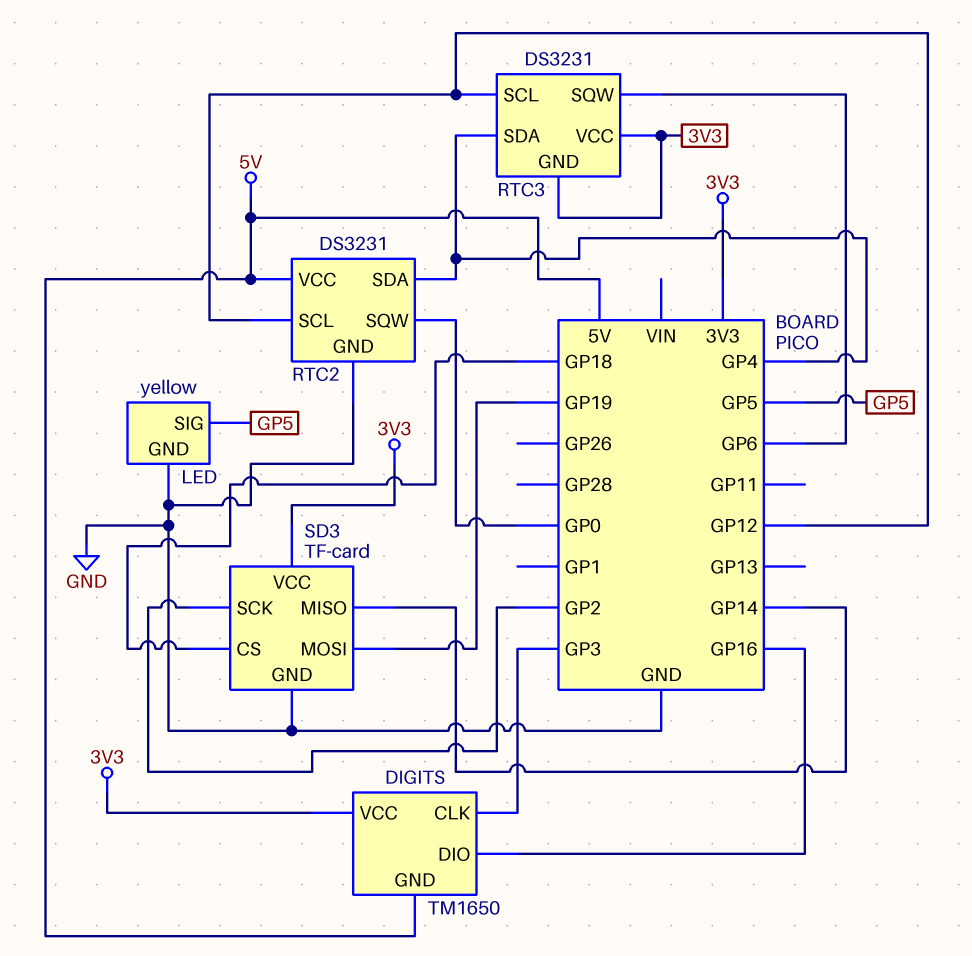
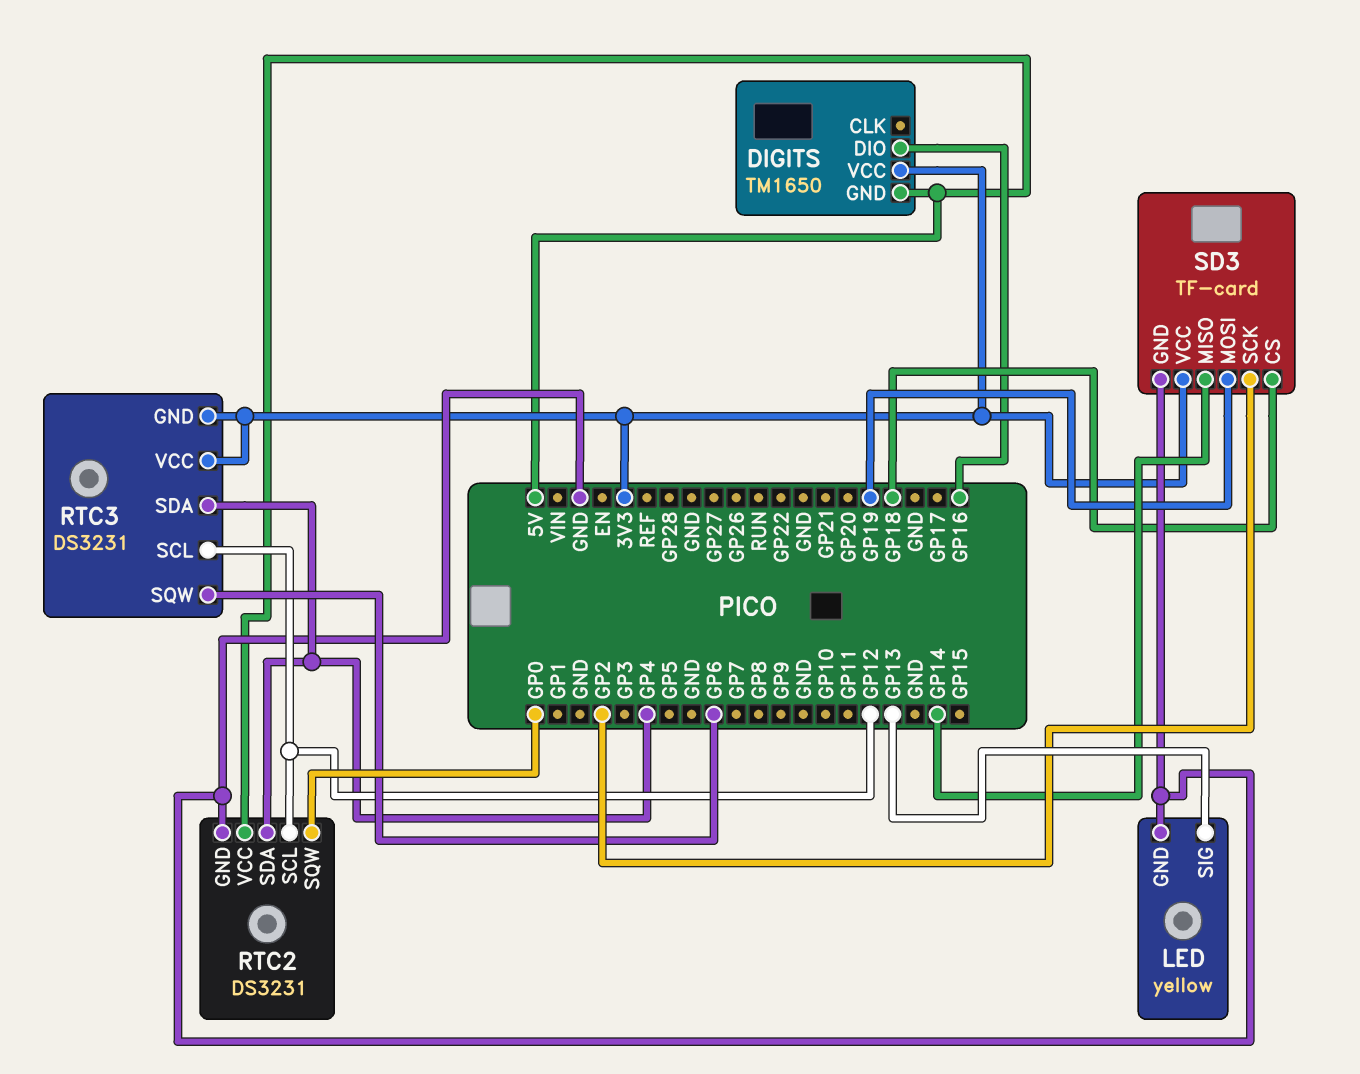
DIGITS pin CLK: GP3 -> none
LED pin SIG: GP5 -> GP13

